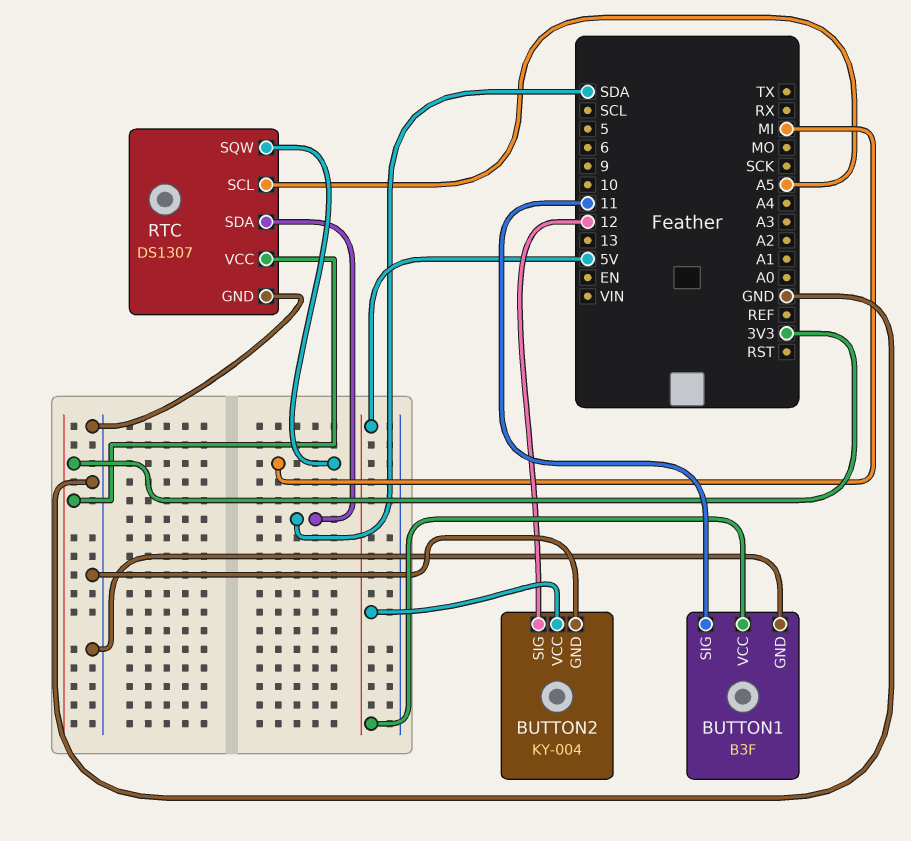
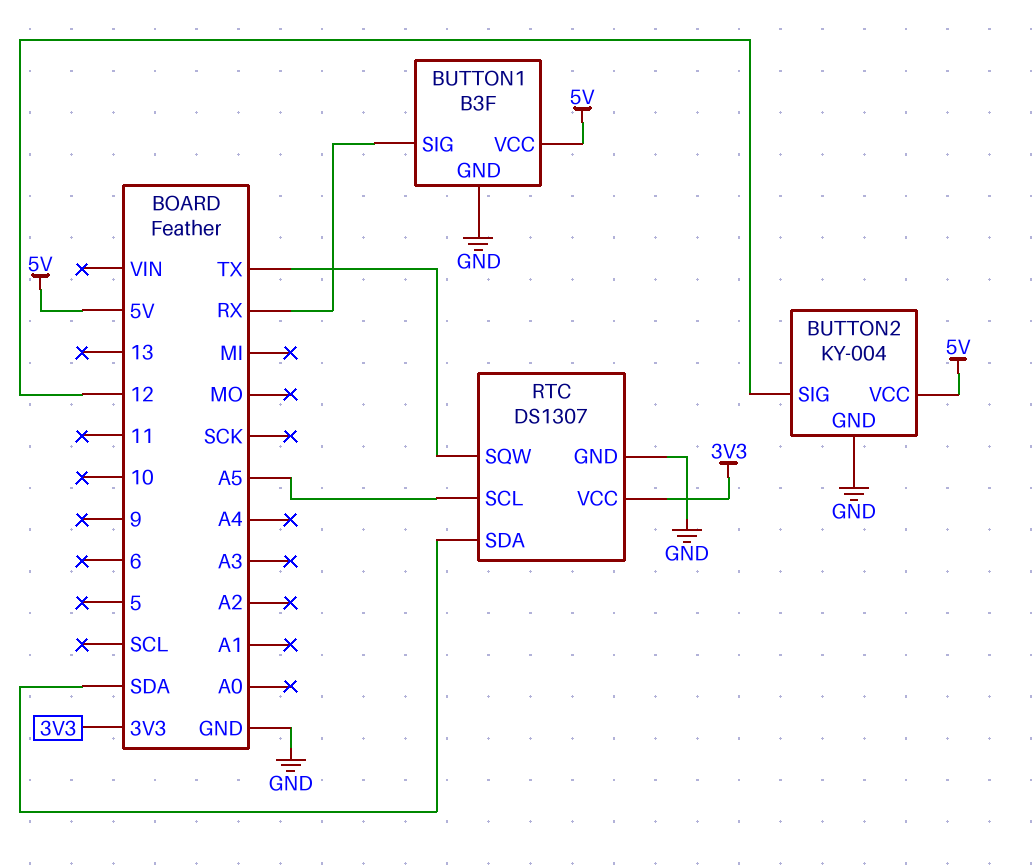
BUTTON1 pin SIG: 11 -> RX
RTC pin SQW: MI -> TX

